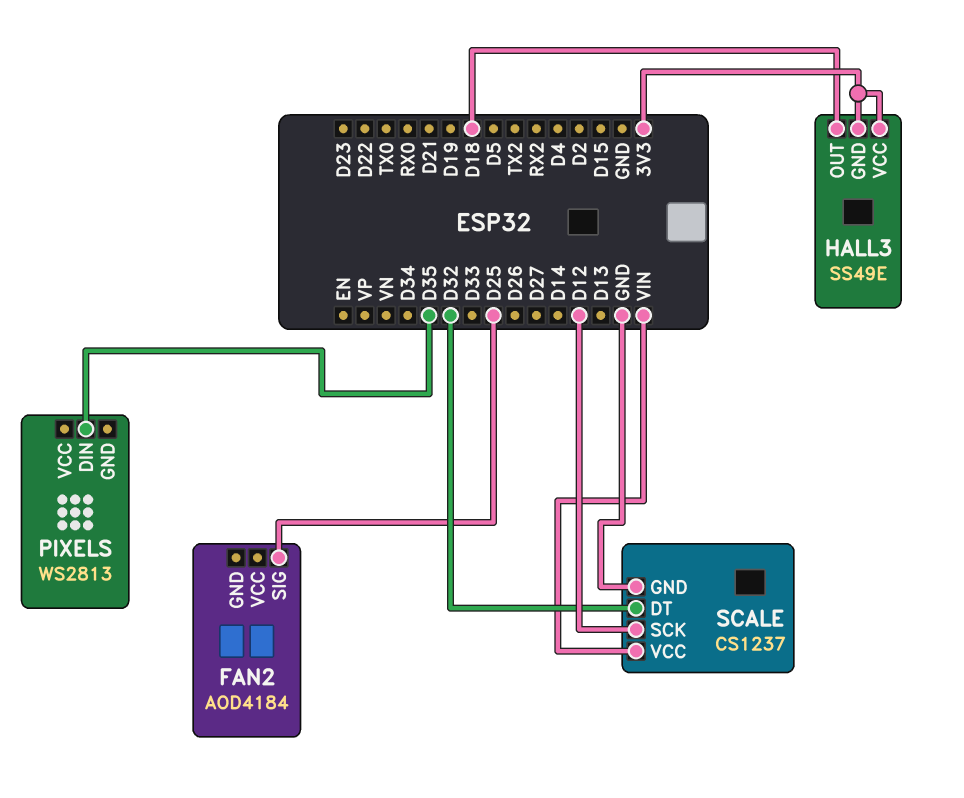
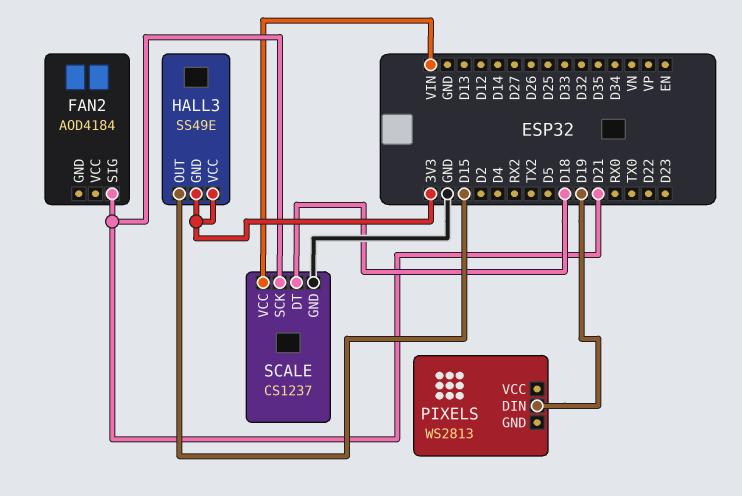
FAN2 pin SIG: D25 -> D21
HALL3 pin OUT: D18 -> D15
PIXELS pin DIN: D35 -> D19
SCALE pin DT: D32 -> D18
SCALE pin SCK: D12 -> D21

